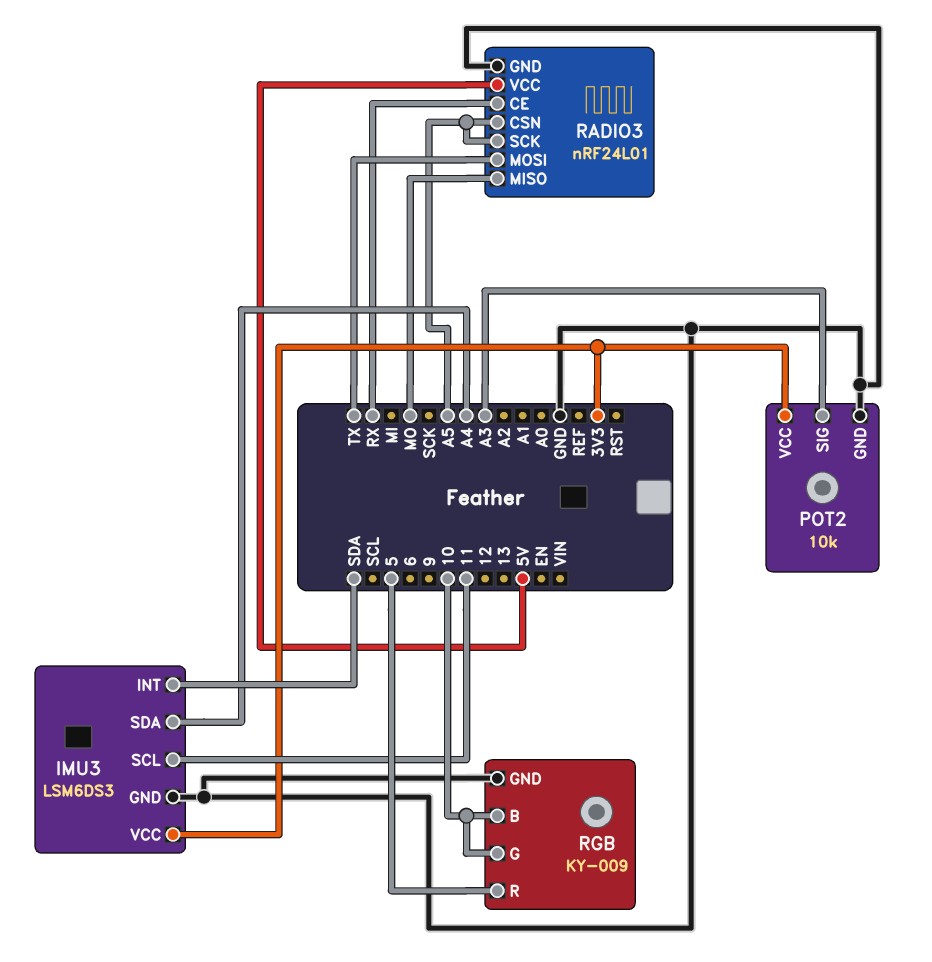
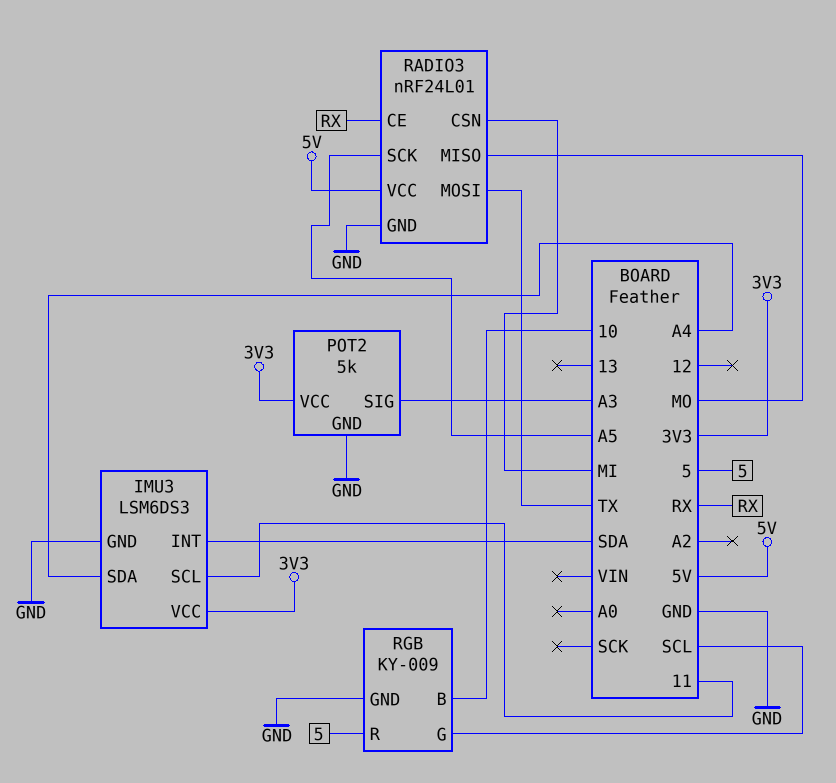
POT2: 10k -> 5k
RADIO3 pin CSN: A5 -> MI
RGB pin G: 10 -> SCL

